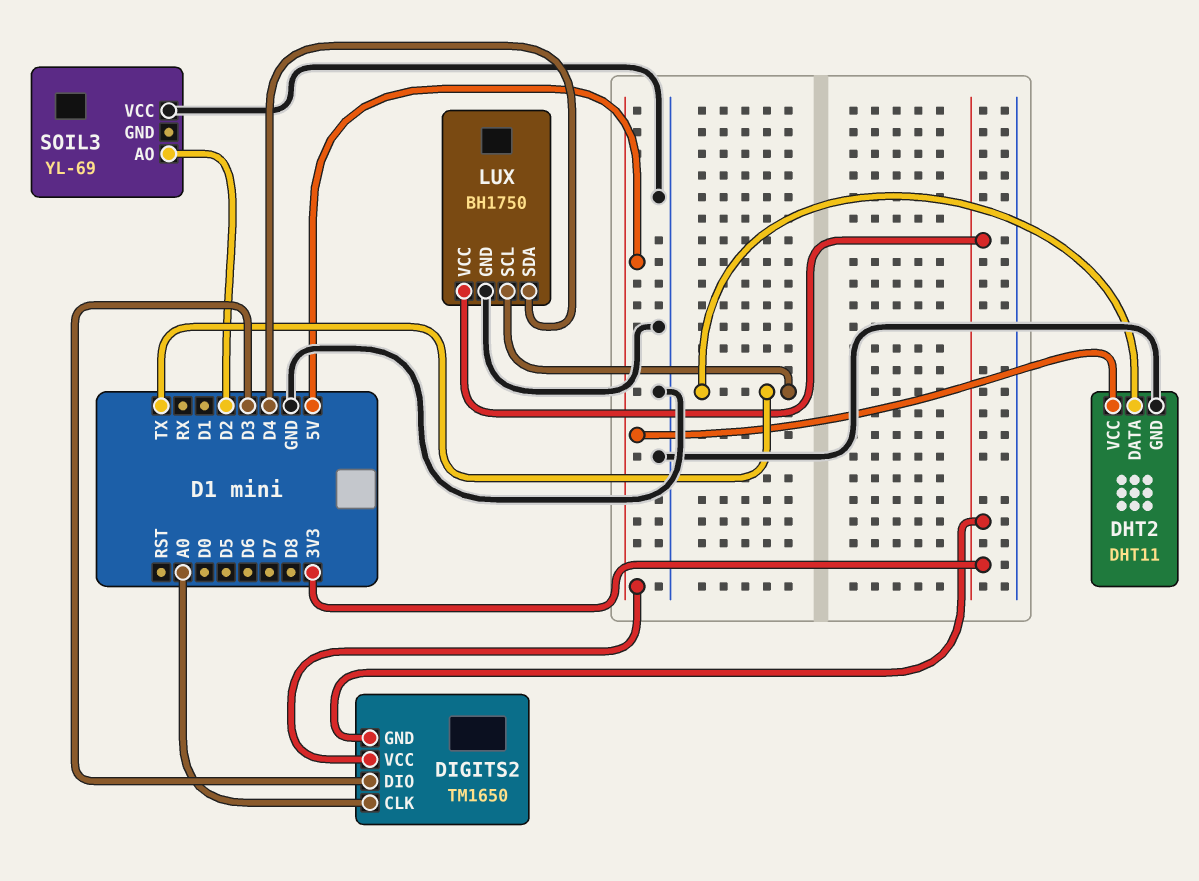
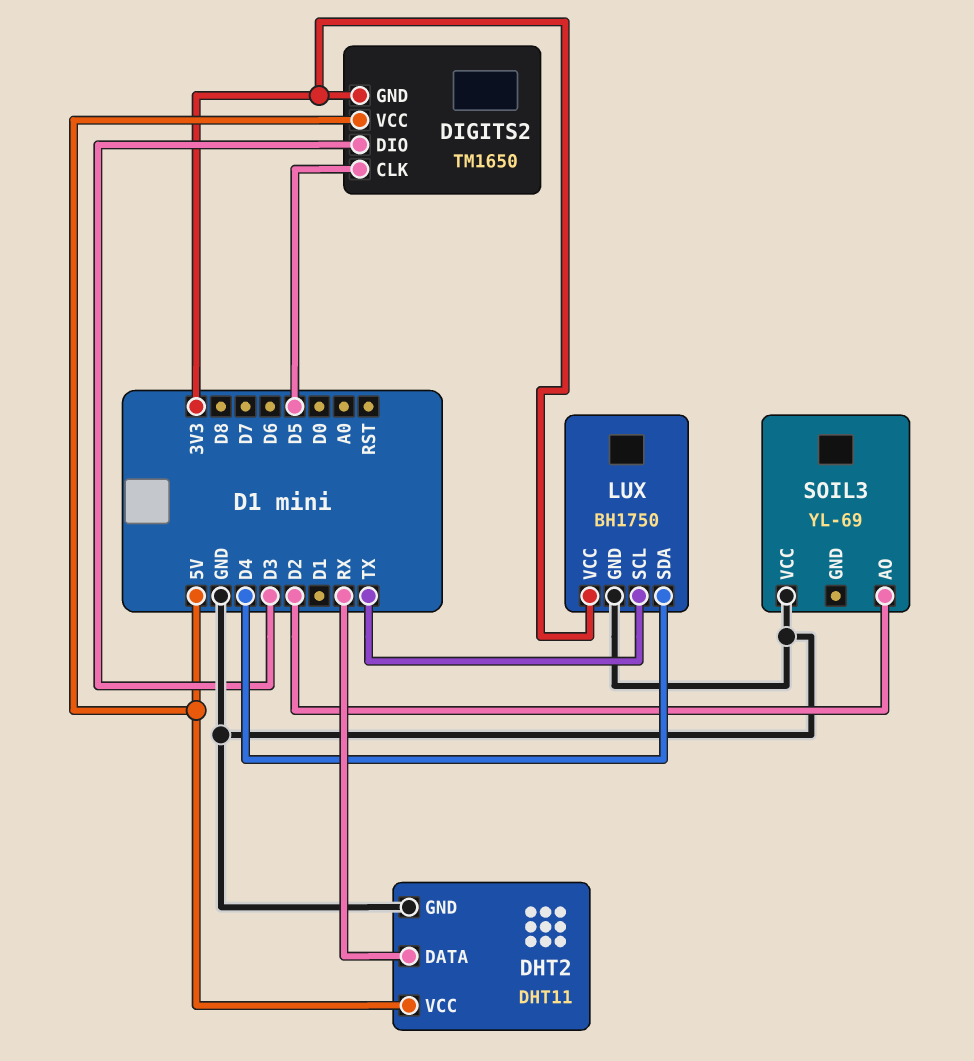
DHT2 pin DATA: TX -> RX
DIGITS2 pin CLK: A0 -> D5

